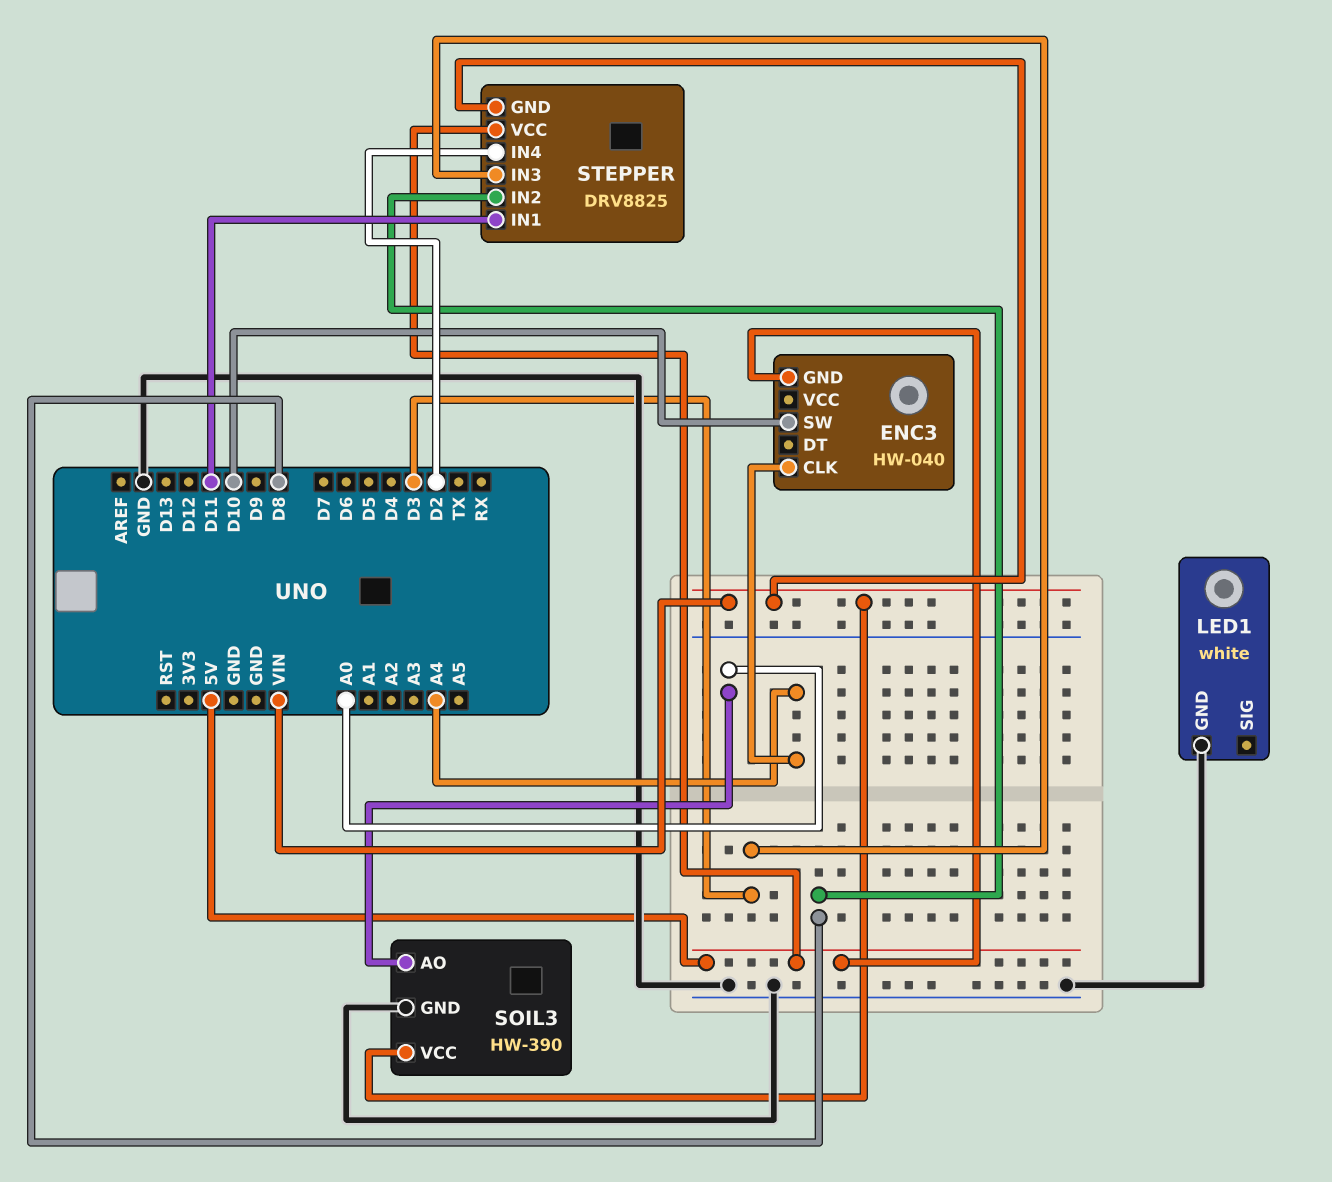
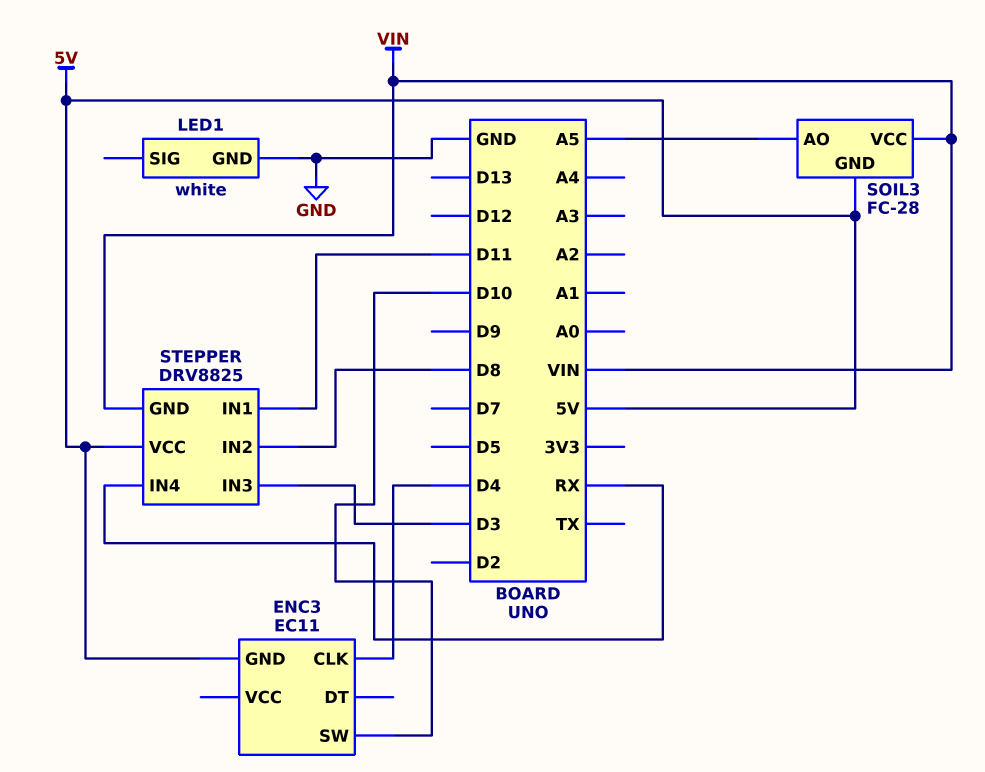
ENC3: HW-040 -> EC11
ENC3 pin CLK: A4 -> D4
SOIL3: HW-390 -> FC-28
SOIL3 pin AO: A0 -> A5
SOIL3 pin GND: GND -> 5V
STEPPER pin IN4: D2 -> RX

